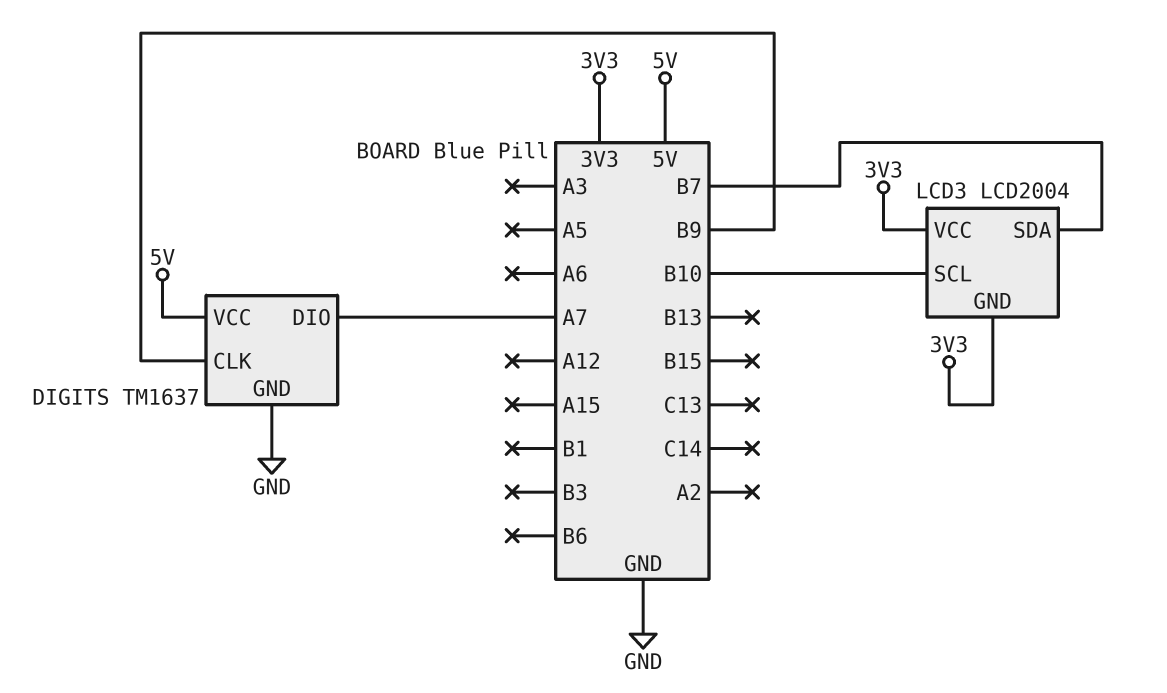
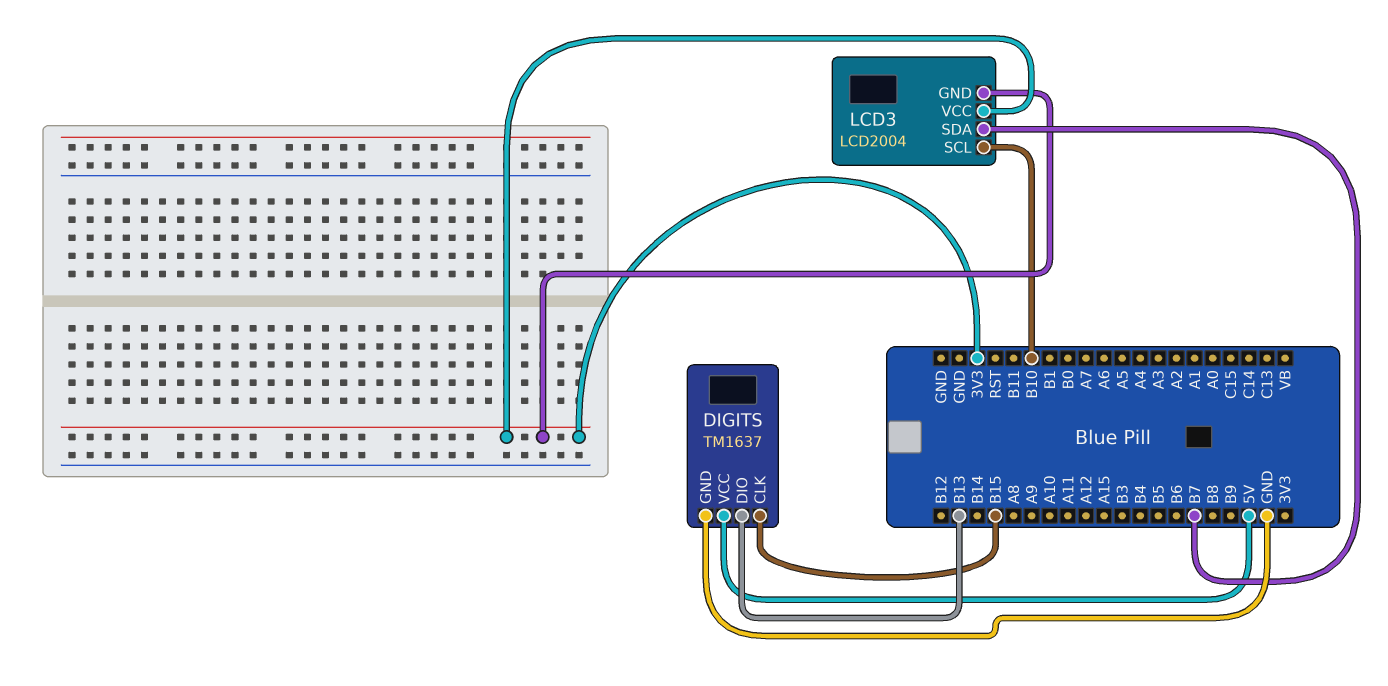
DIGITS pin CLK: B9 -> B15
DIGITS pin DIO: A7 -> B13

